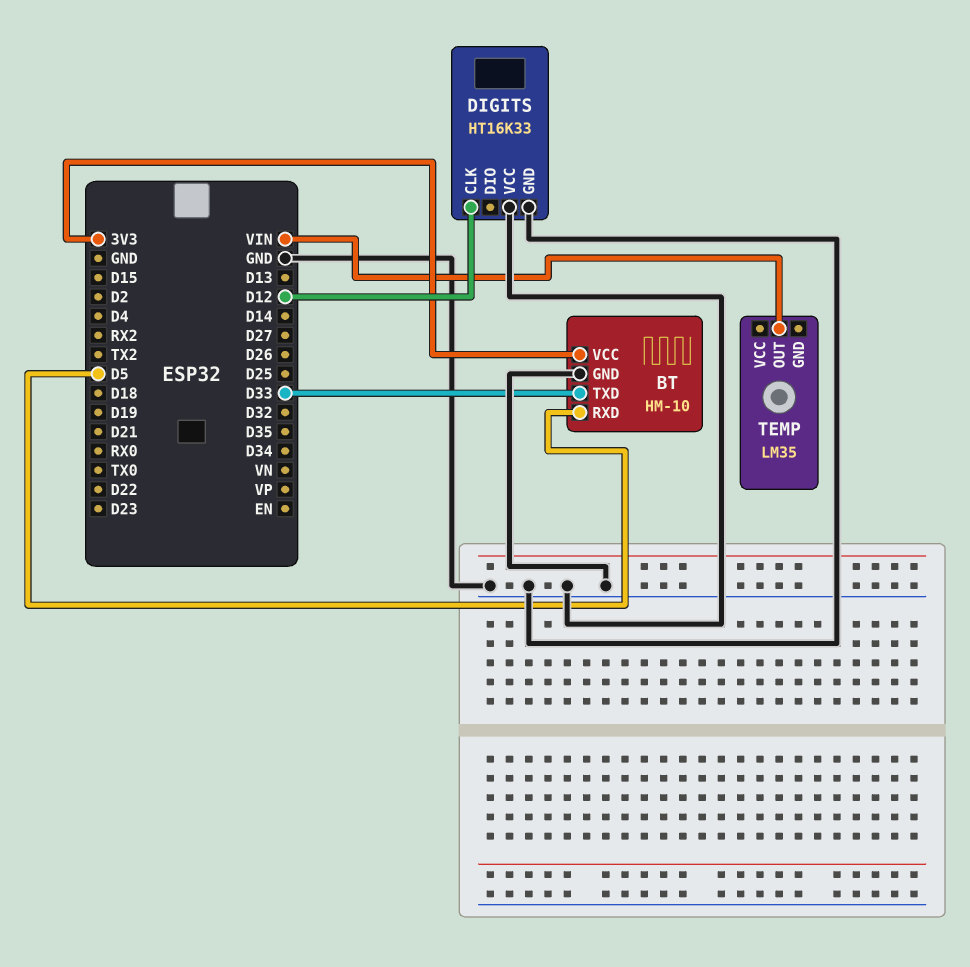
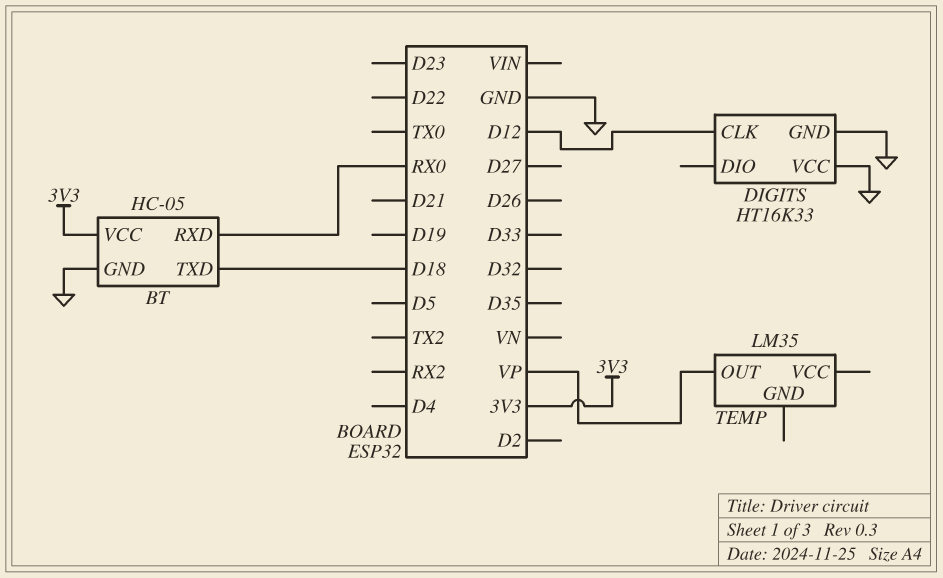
BT: HM-10 -> HC-05
BT pin RXD: D5 -> RX0
BT pin TXD: D33 -> D18
TEMP pin OUT: VIN -> VP

